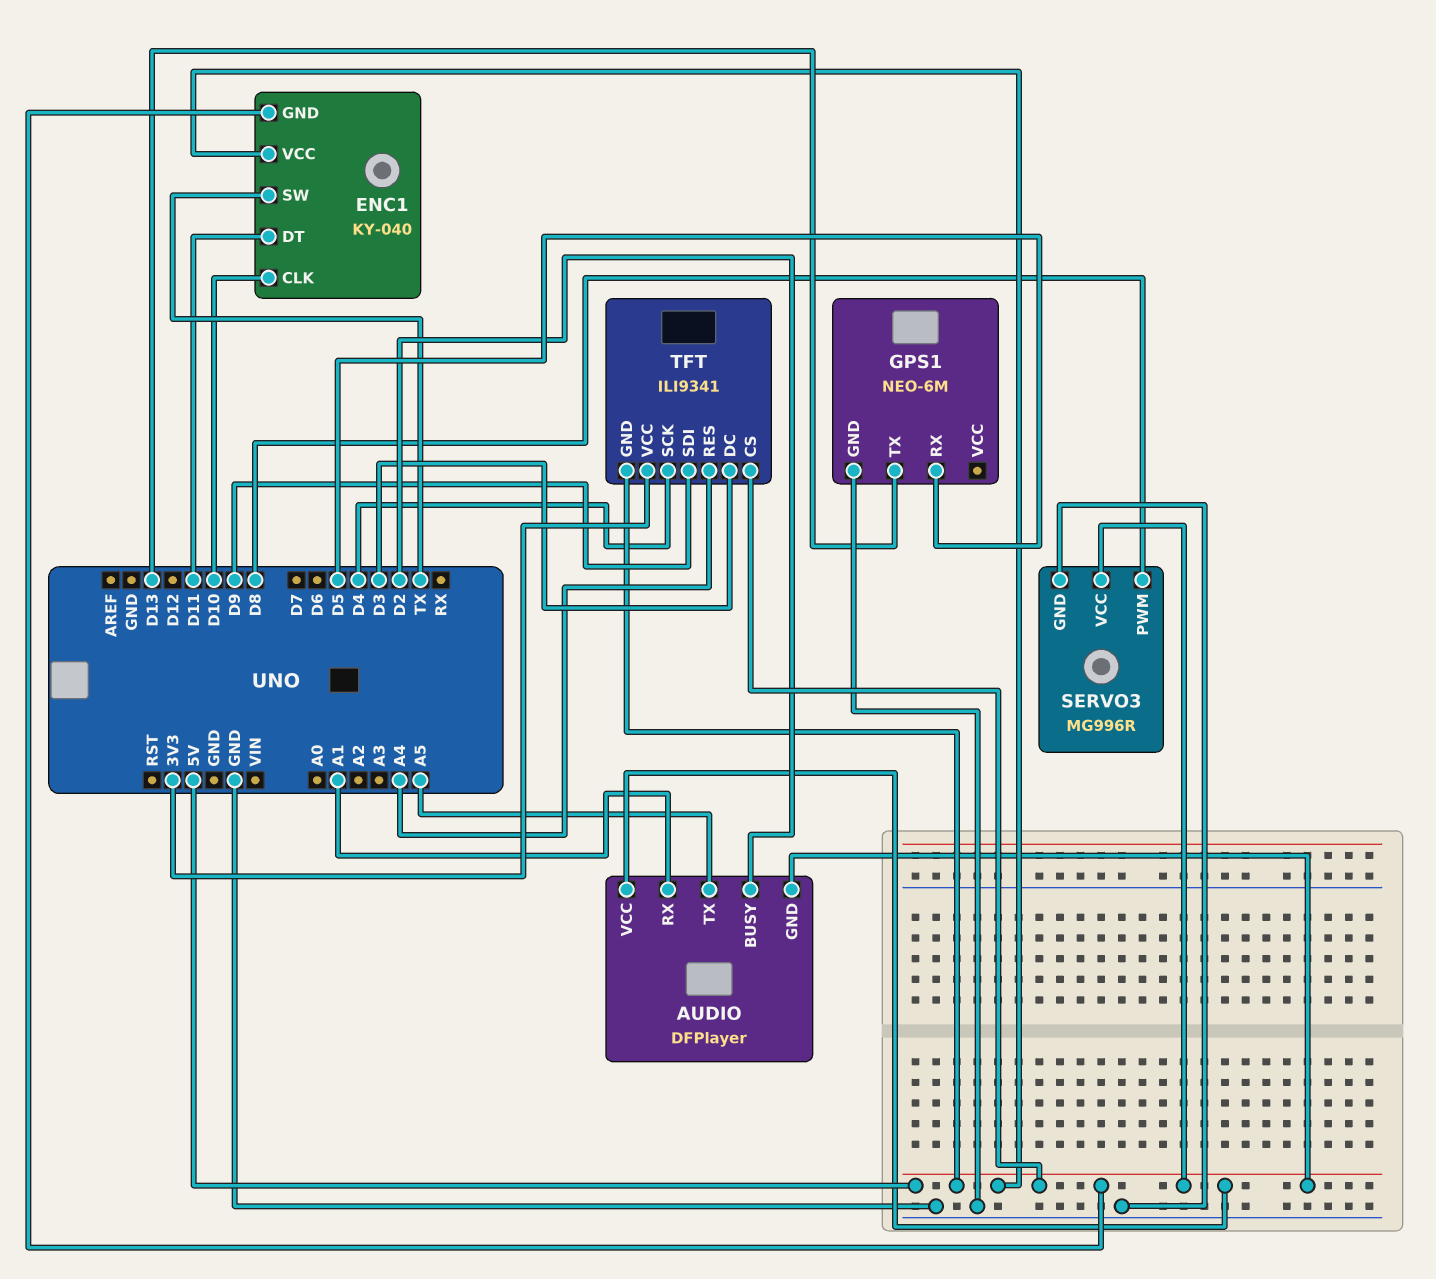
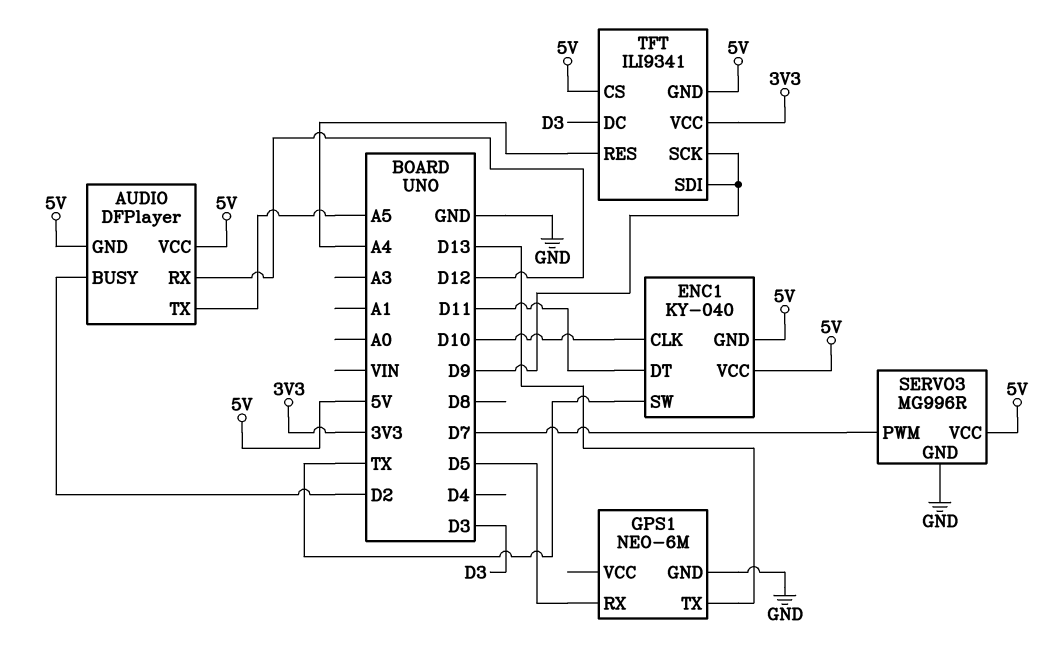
AUDIO pin RX: A1 -> D12
SERVO3 pin PWM: D8 -> D7
TFT pin SCK: D4 -> D9

